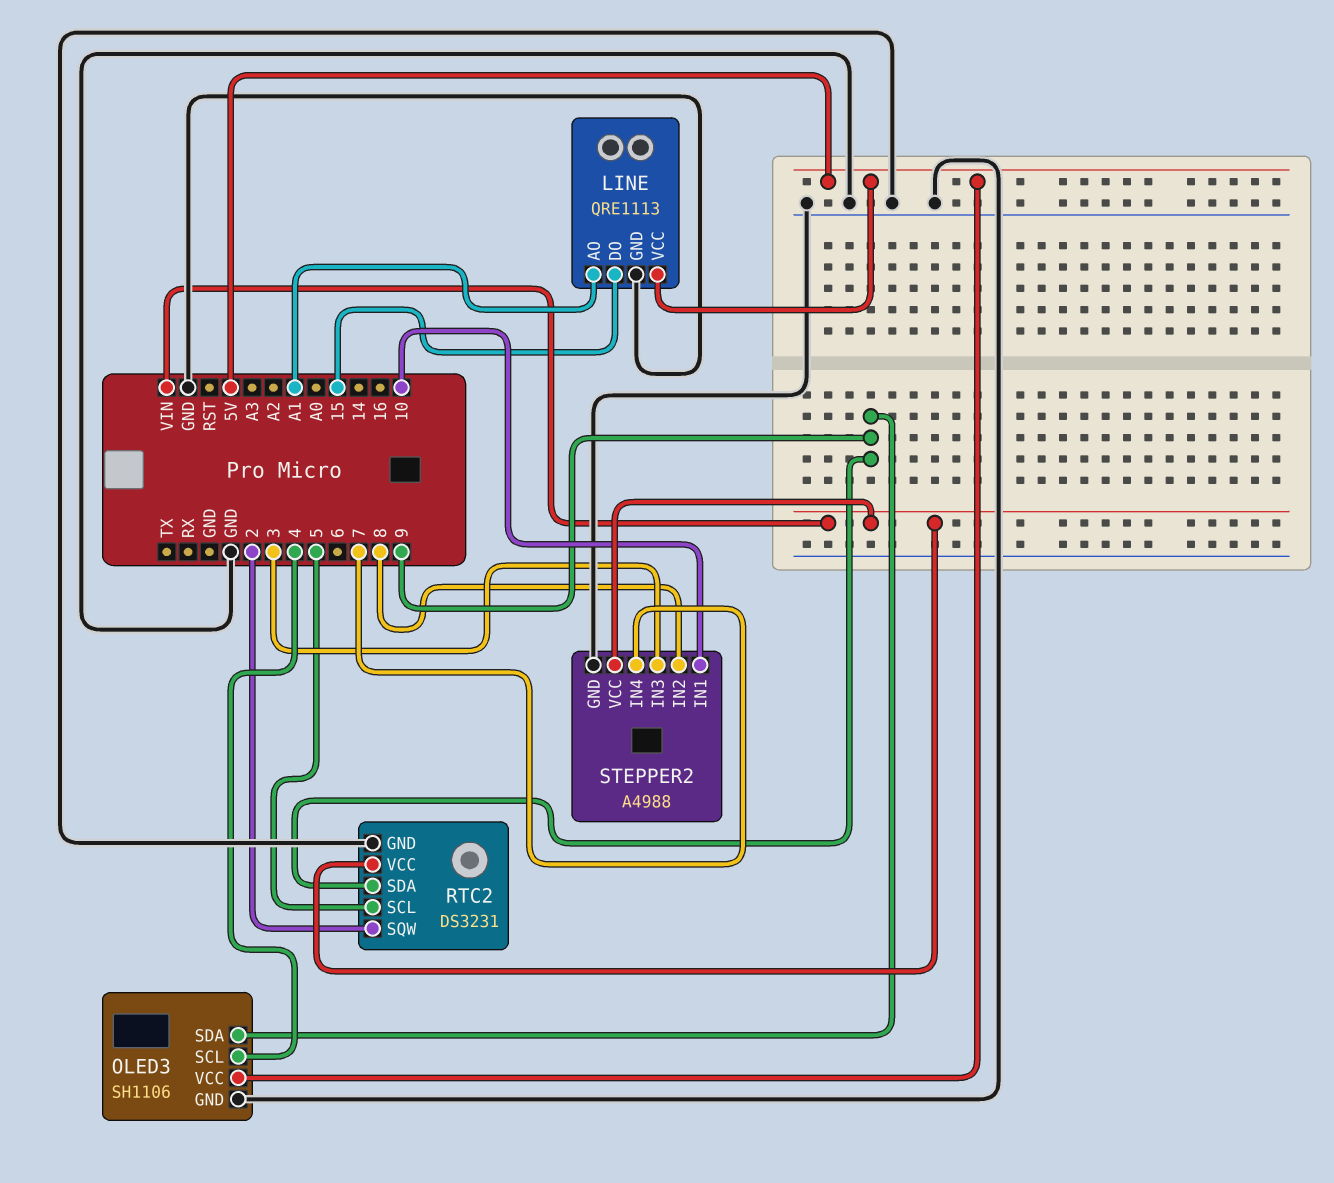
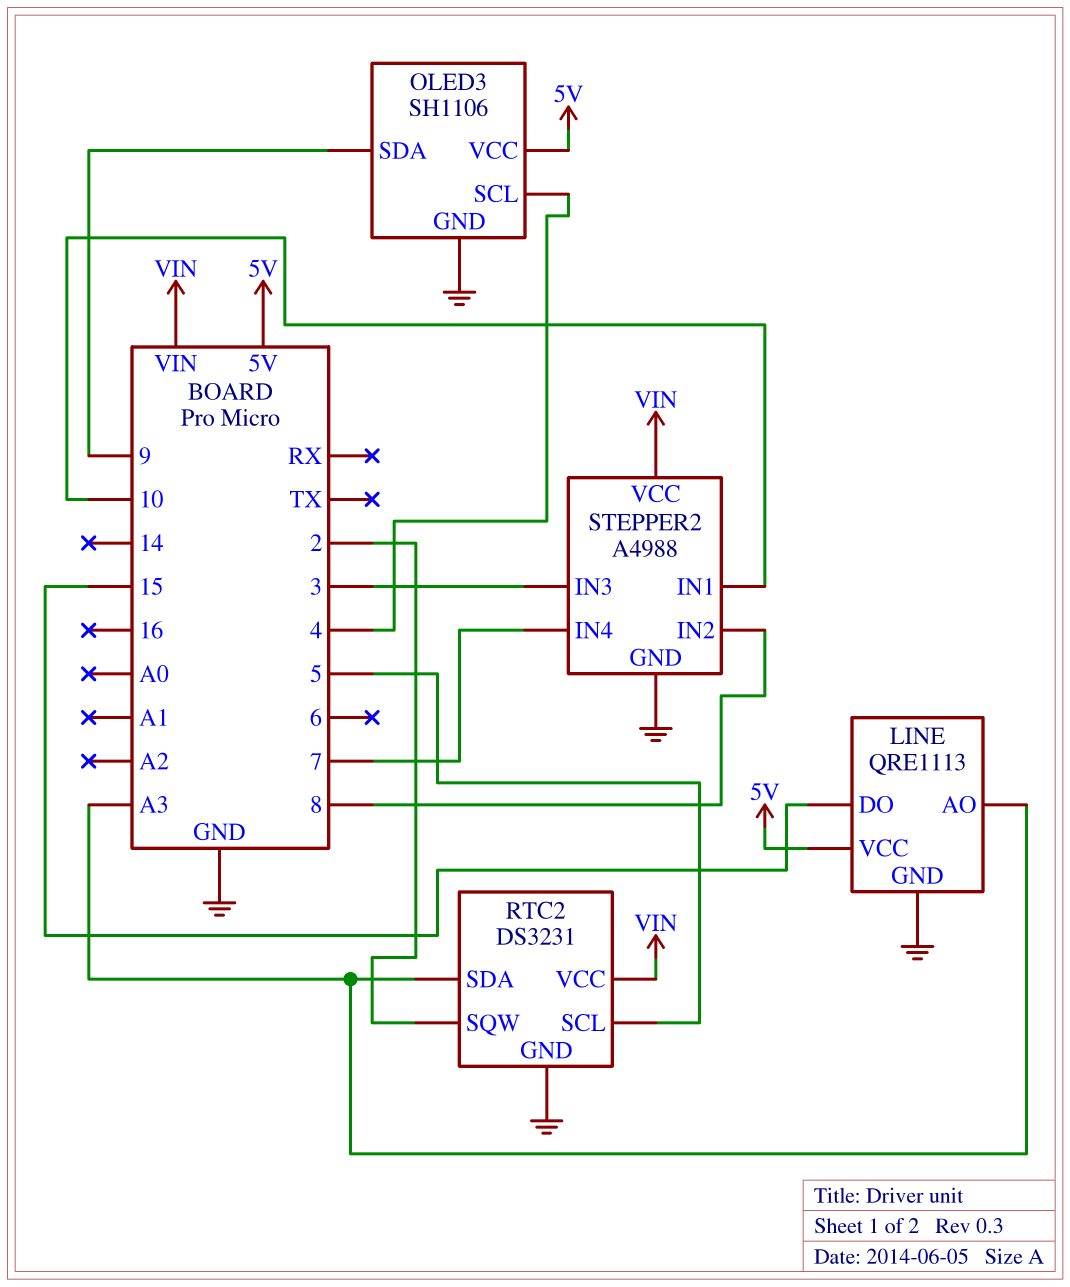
LINE pin AO: A1 -> A3
RTC2 pin SDA: 9 -> A3

